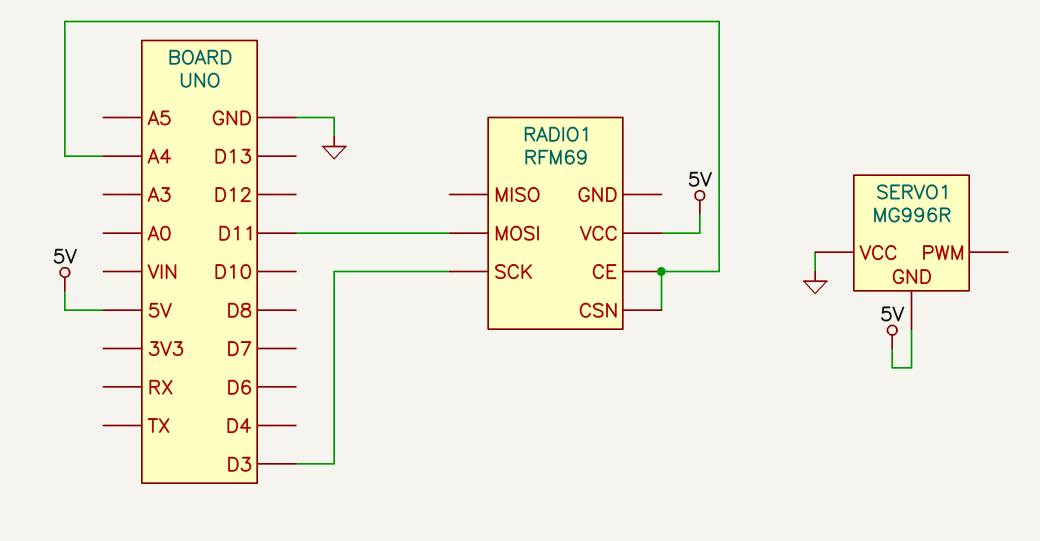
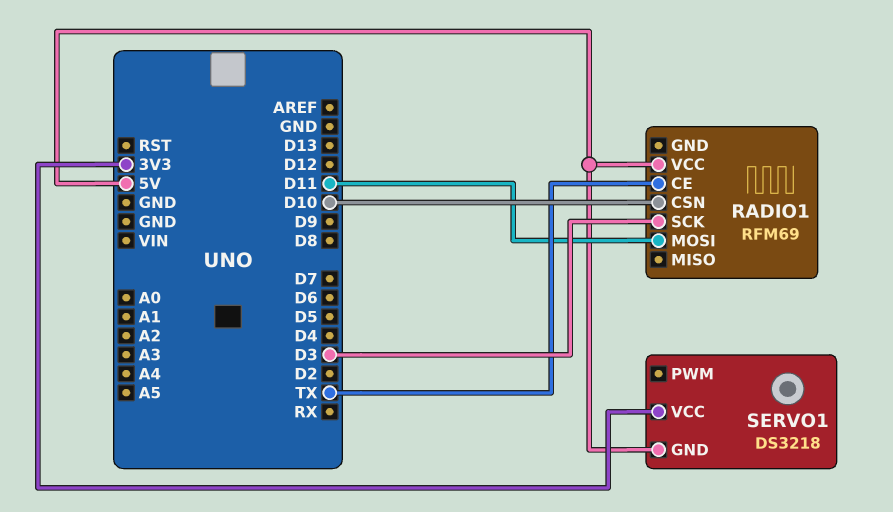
RADIO1 pin CE: A4 -> TX
RADIO1 pin CSN: A4 -> D10
SERVO1: MG996R -> DS3218
SERVO1 pin VCC: GND -> 3V3

